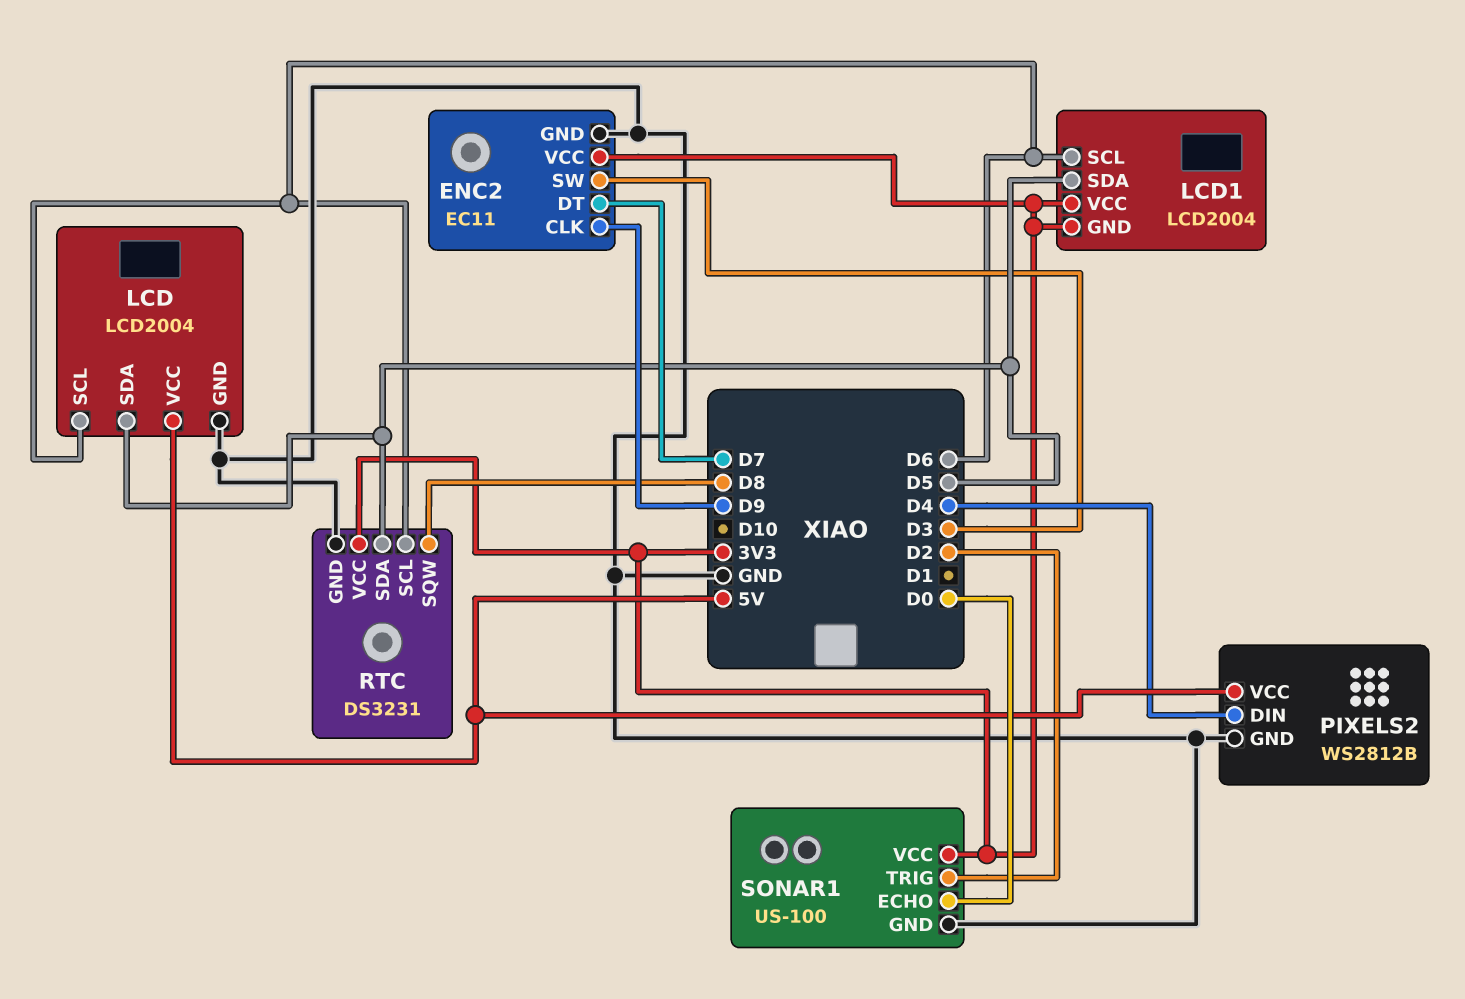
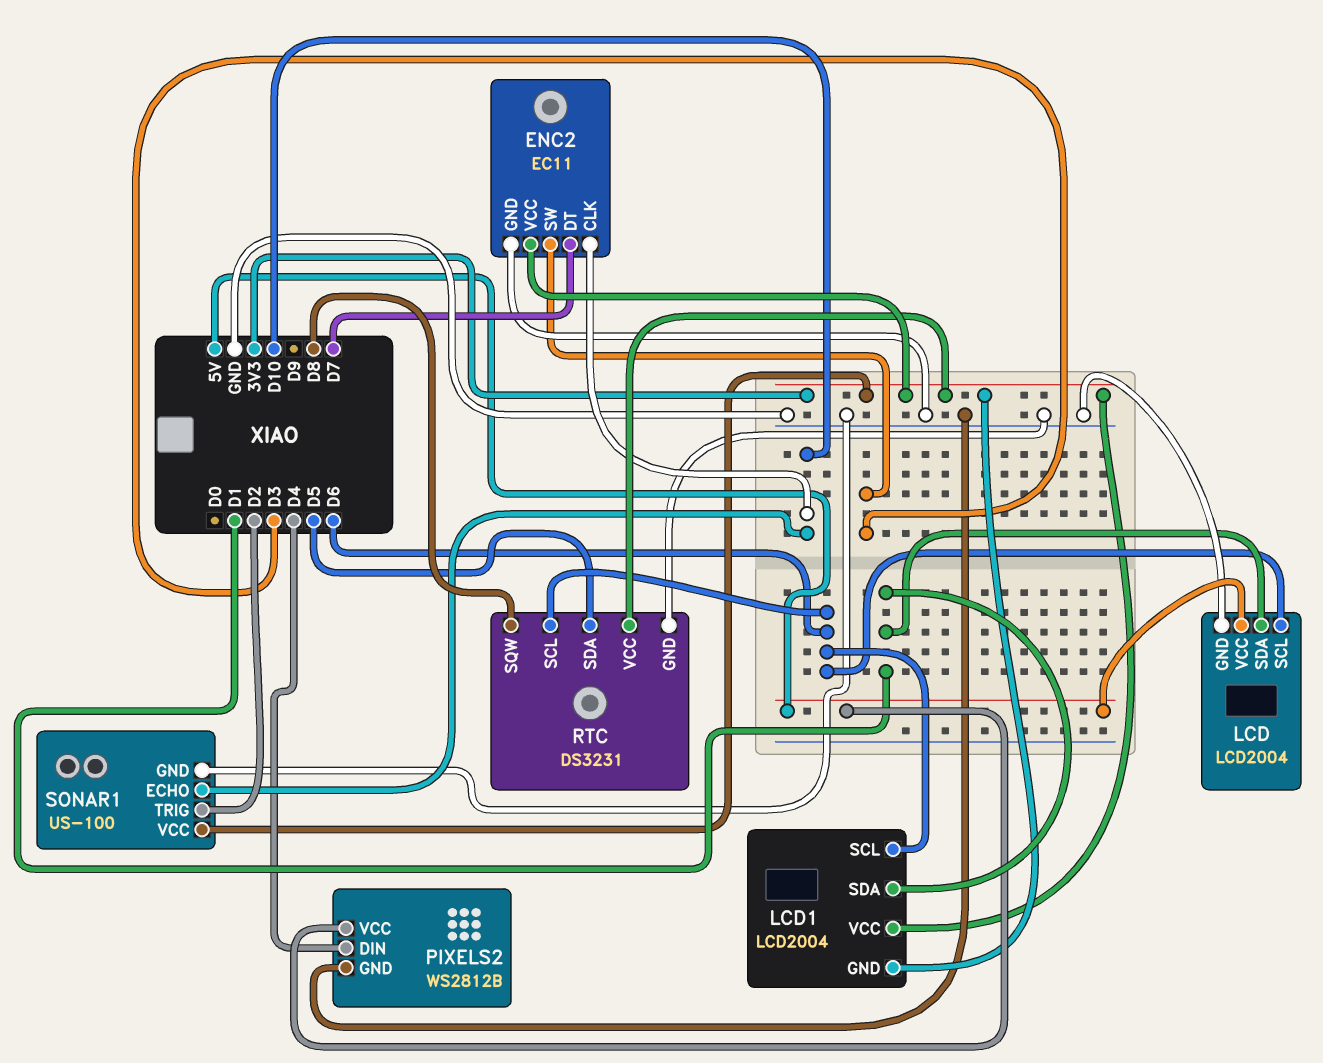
ENC2 pin CLK: D9 -> D10
LCD pin SDA: D5 -> D1
LCD1 pin SDA: D5 -> D1
SONAR1 pin ECHO: D0 -> D10

